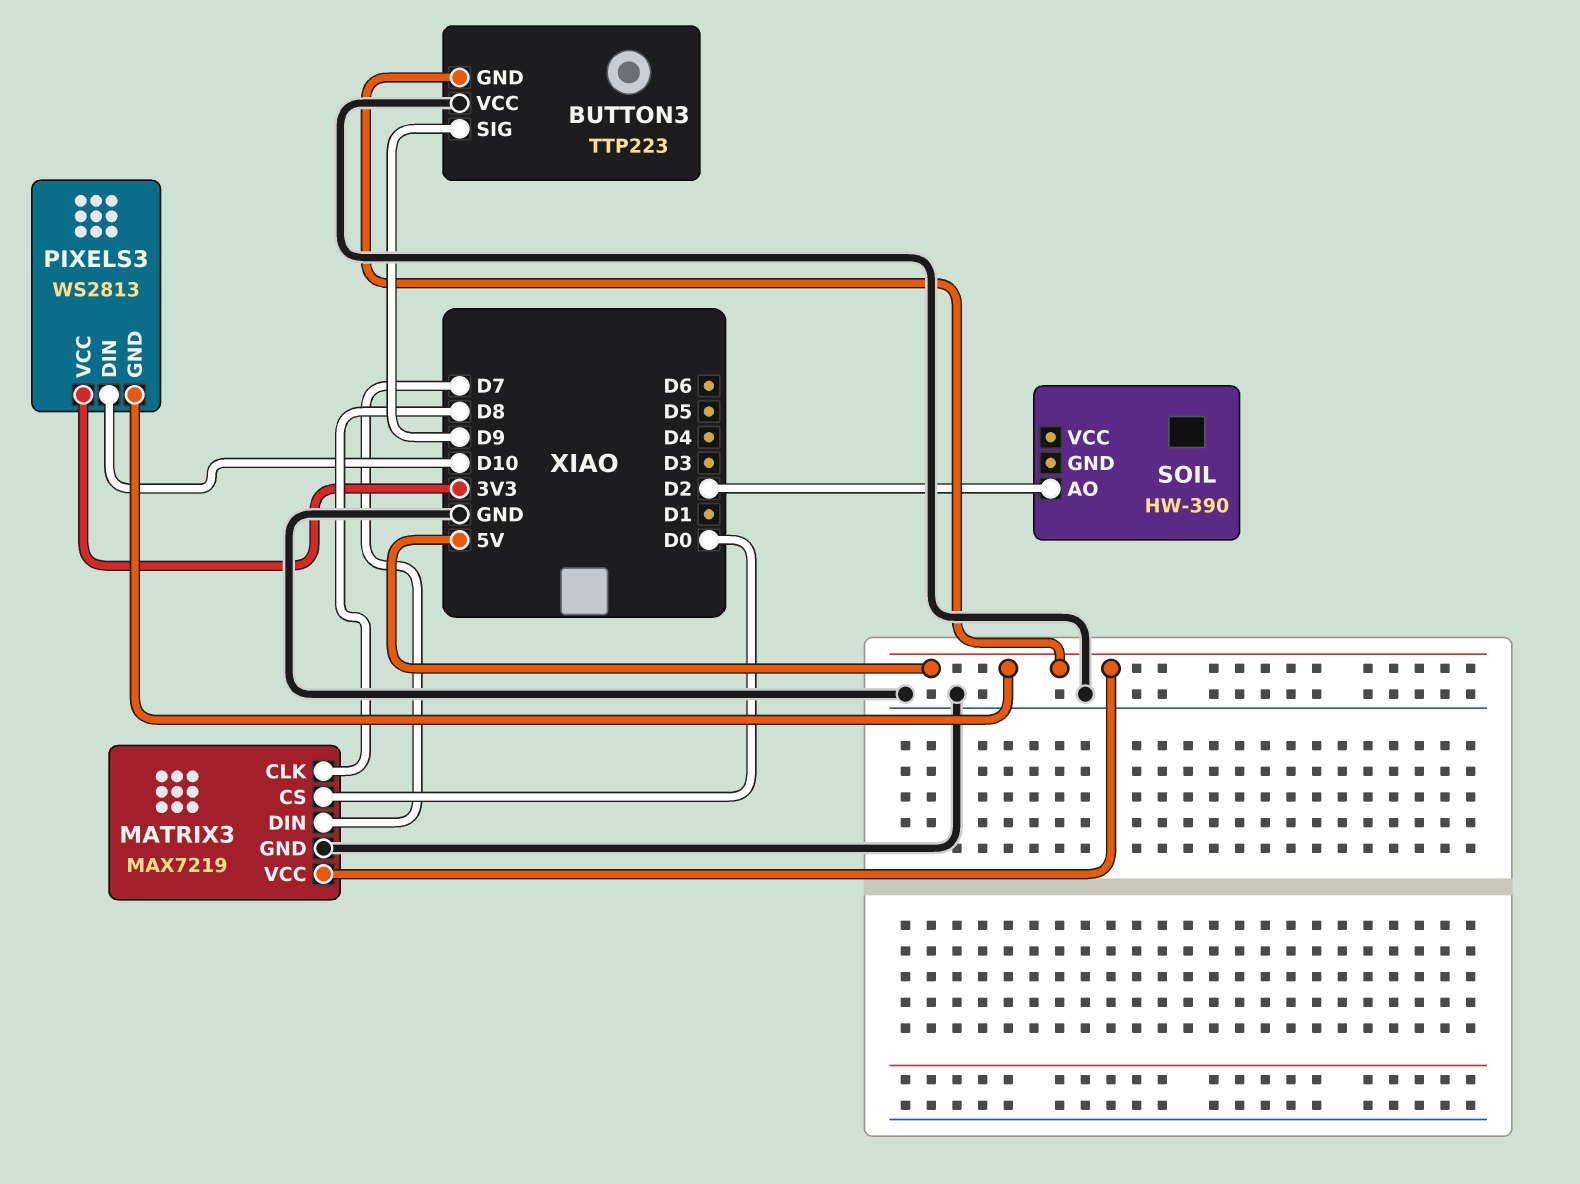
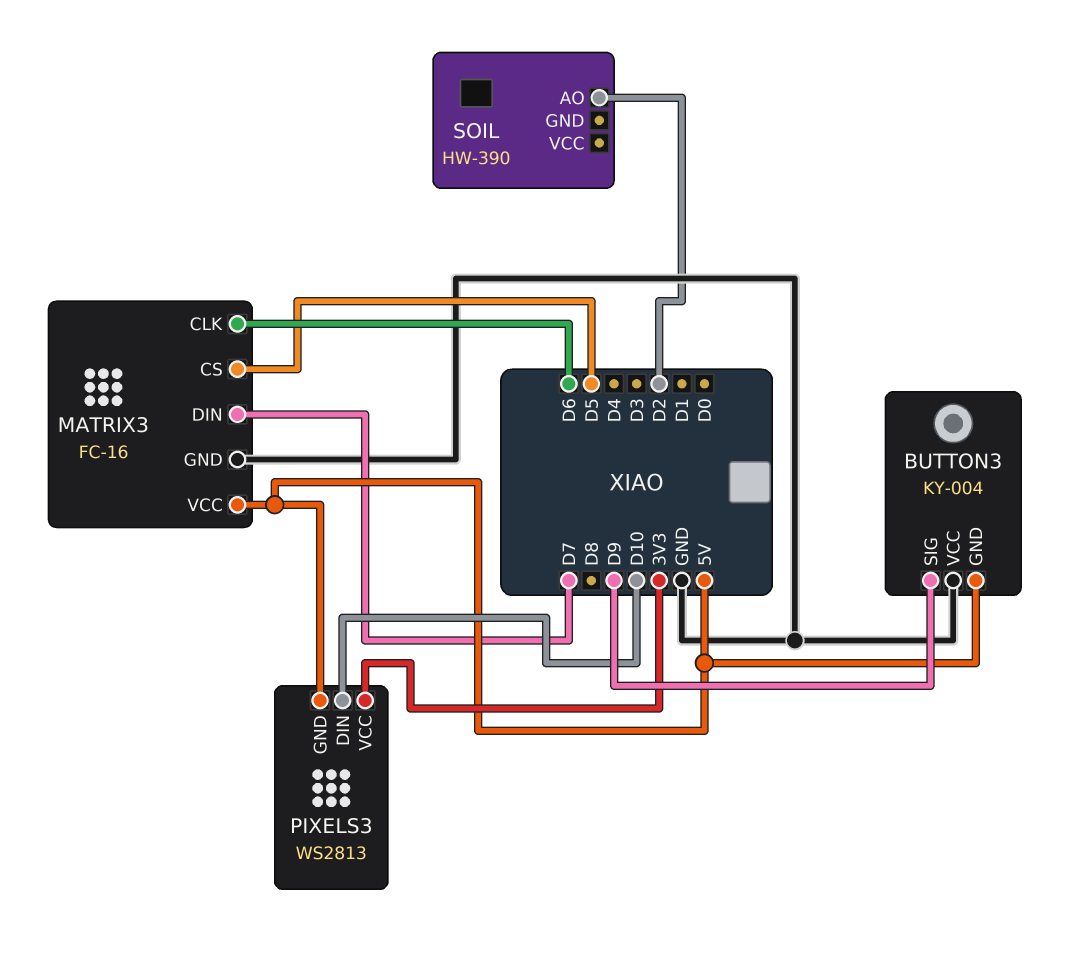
BUTTON3: TTP223 -> KY-004
MATRIX3: MAX7219 -> FC-16
MATRIX3 pin CLK: D8 -> D6
MATRIX3 pin CS: D0 -> D5

